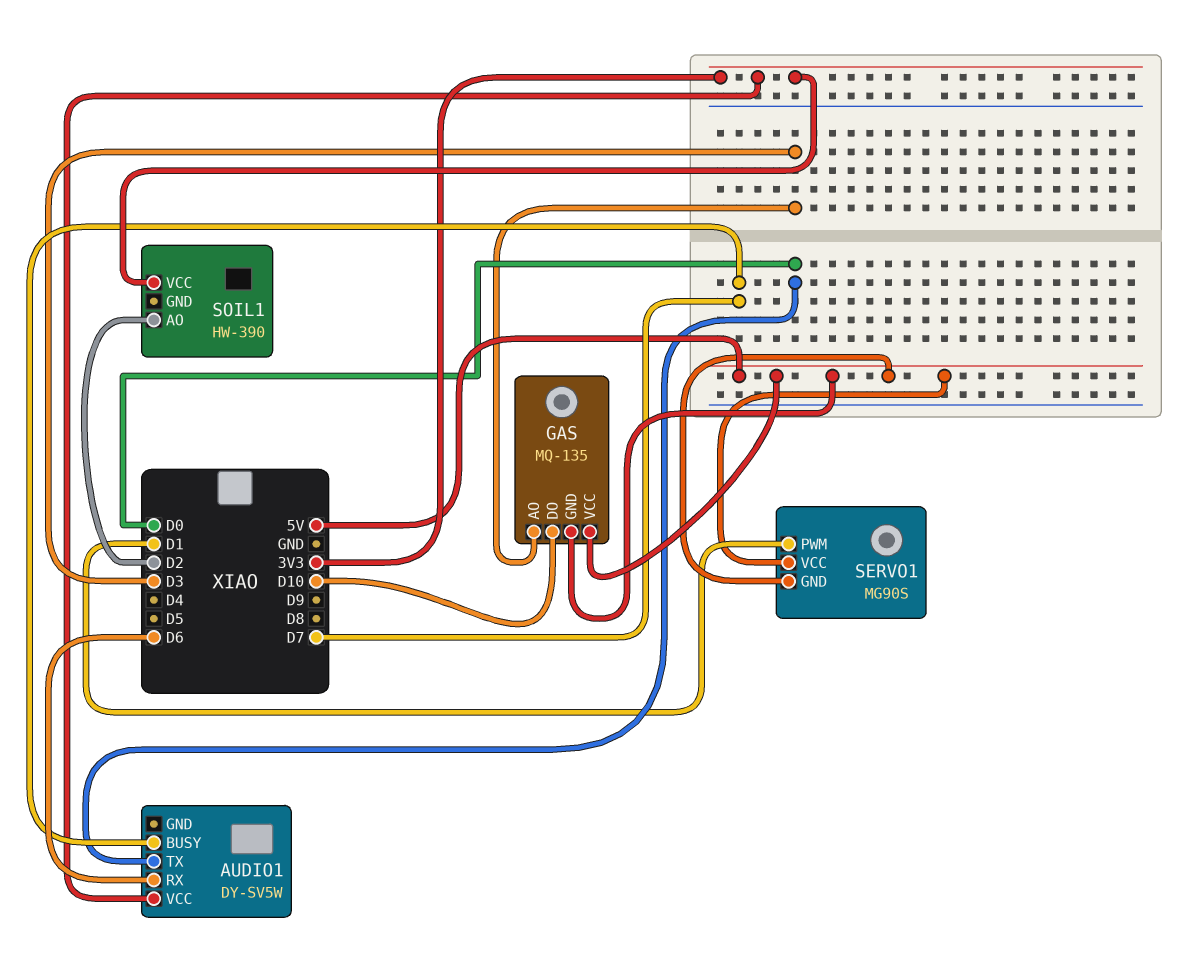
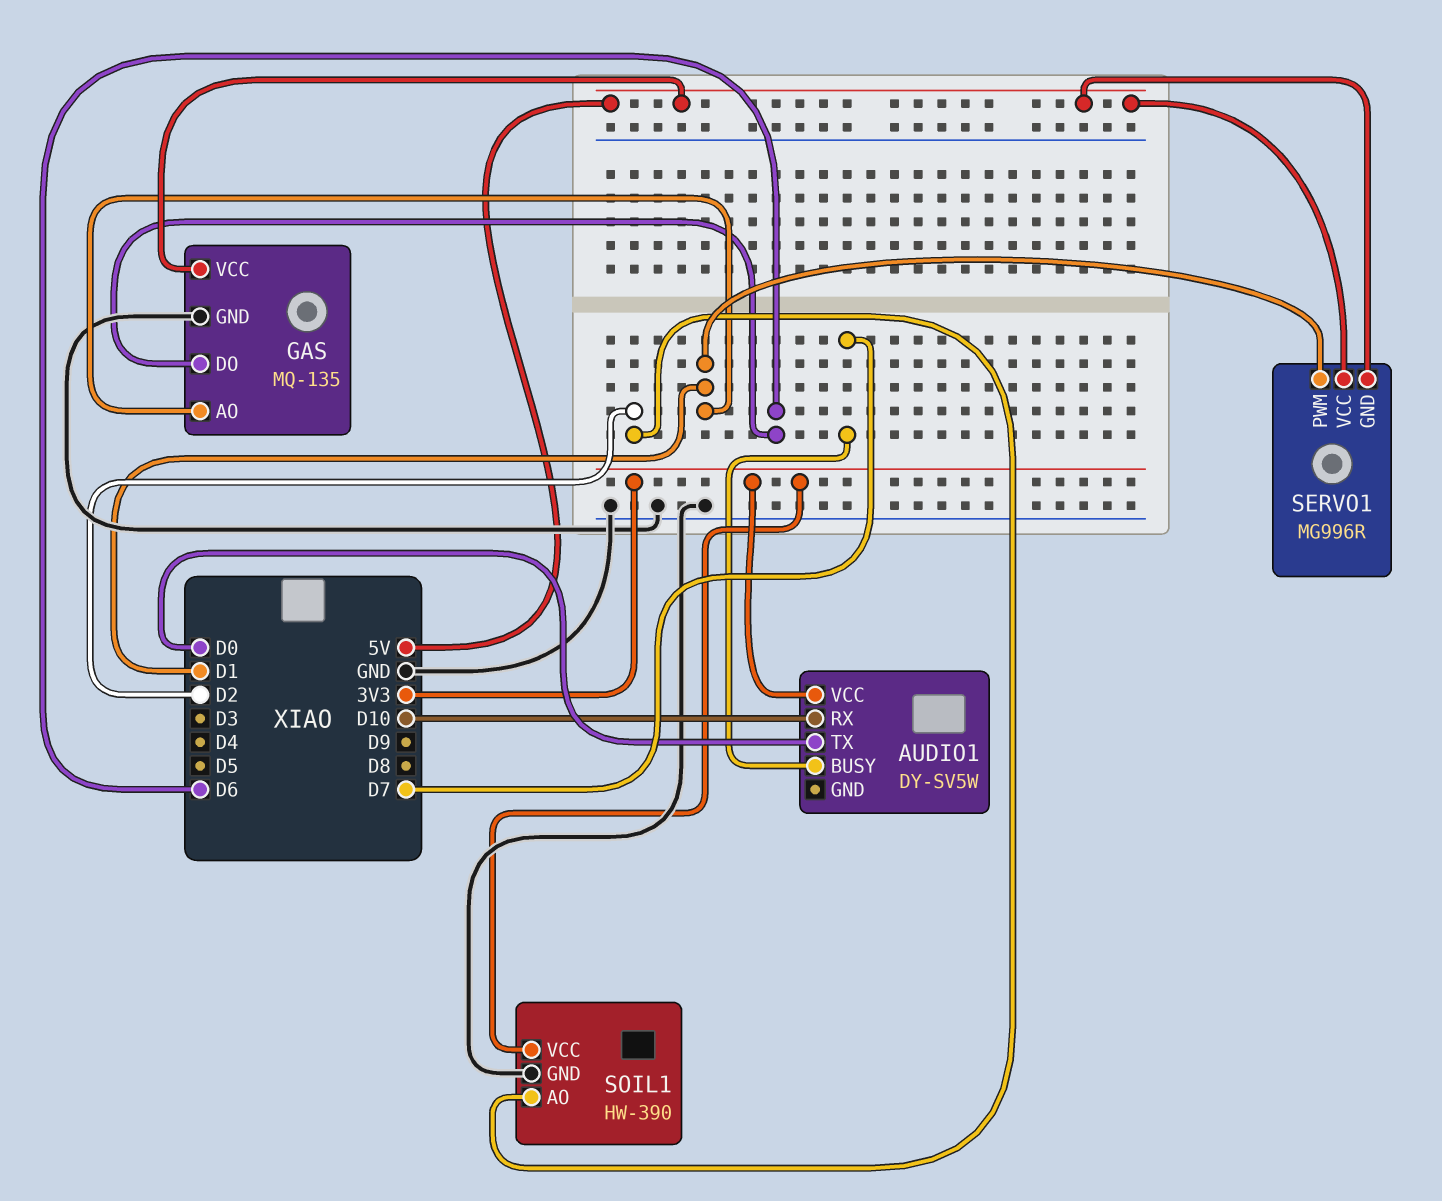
AUDIO1 pin RX: D6 -> D10
GAS pin AO: D3 -> D1
GAS pin DO: D10 -> D6
GAS pin GND: 5V -> GND
SERVO1: MG90S -> MG996R
SOIL1 pin GND: none -> GND

